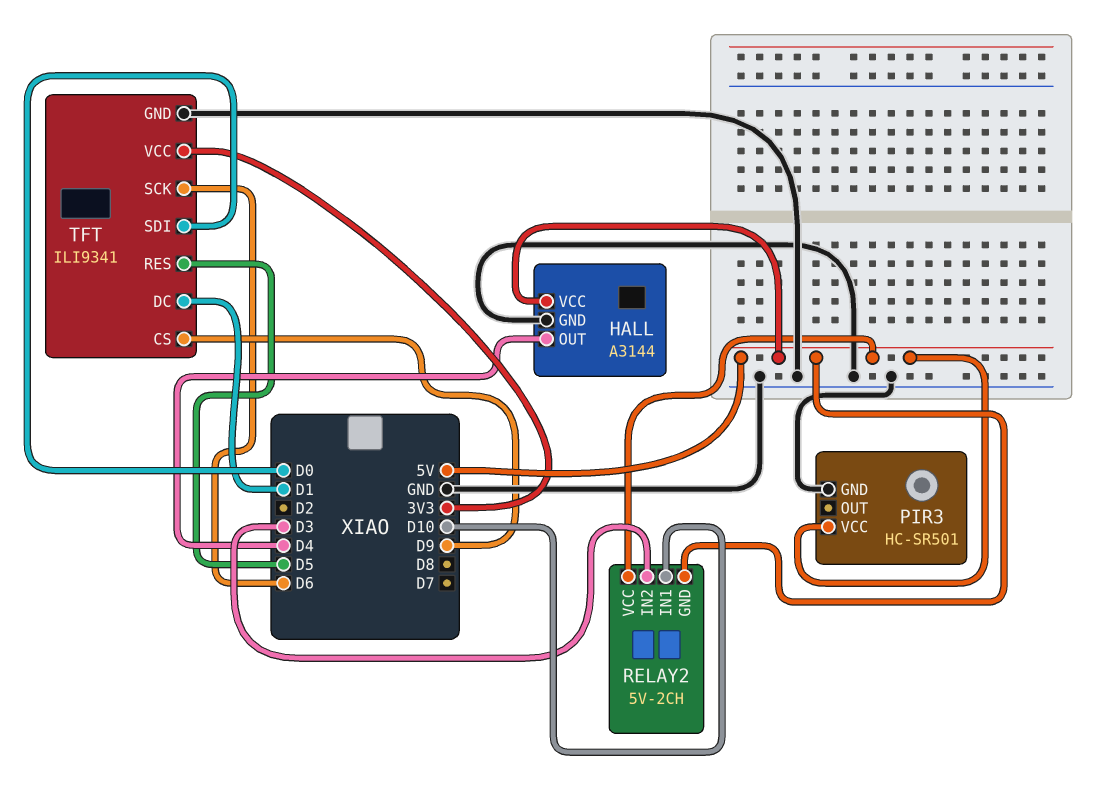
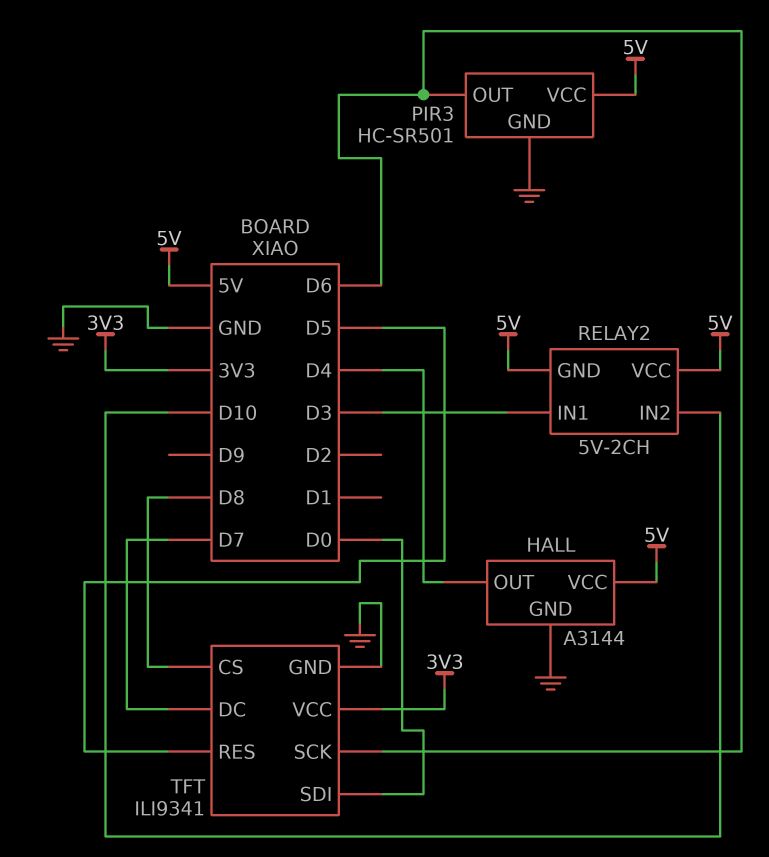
PIR3 pin OUT: none -> D6
RELAY2 pin IN1: D10 -> D3
RELAY2 pin IN2: D3 -> D10
TFT pin CS: D9 -> D8
TFT pin DC: D1 -> D7

